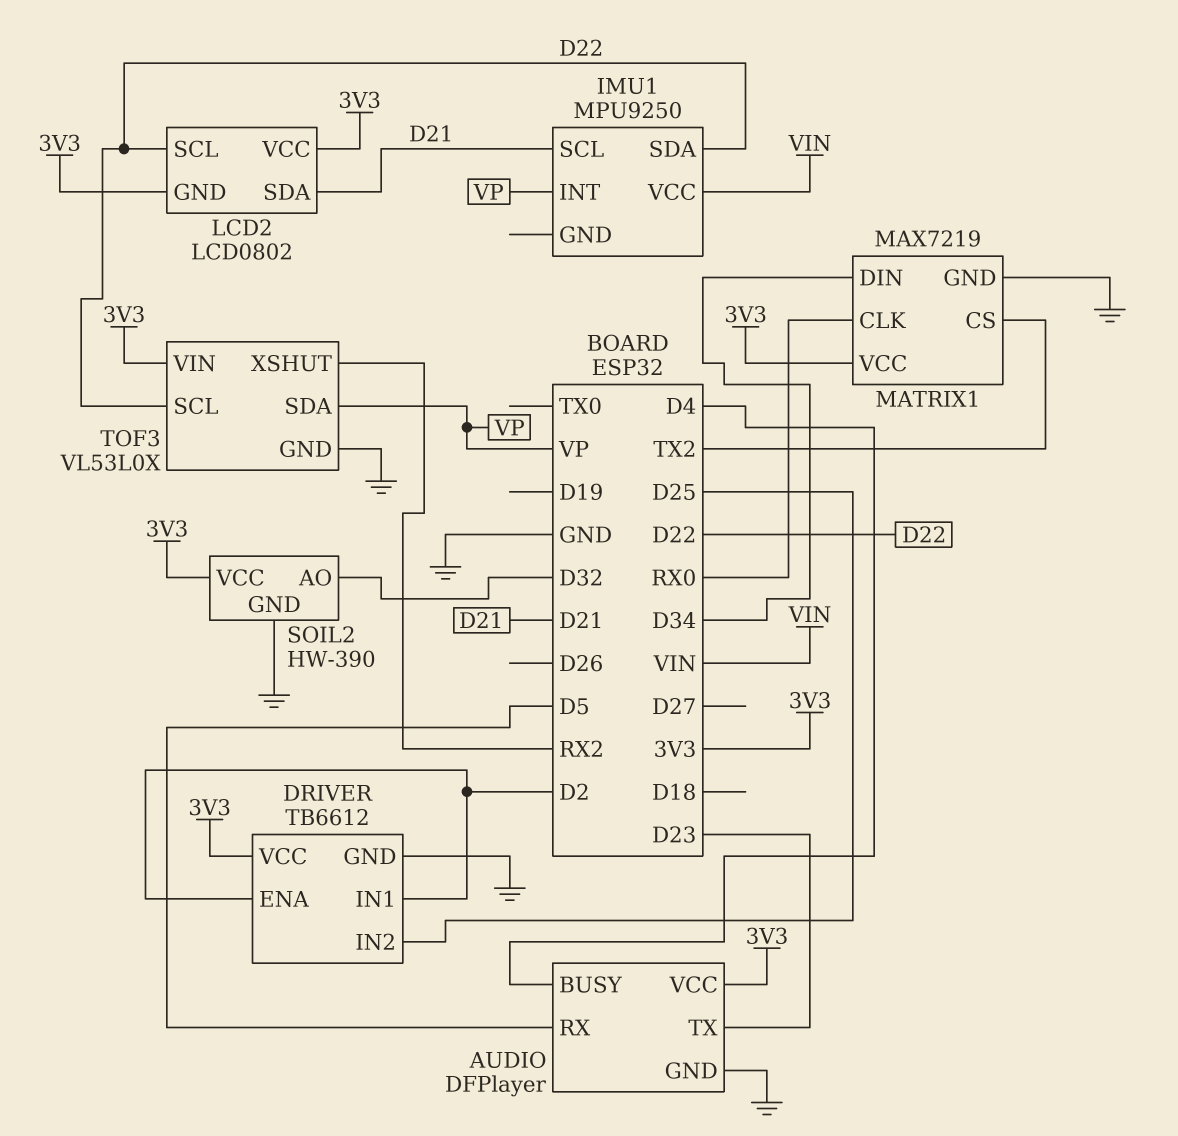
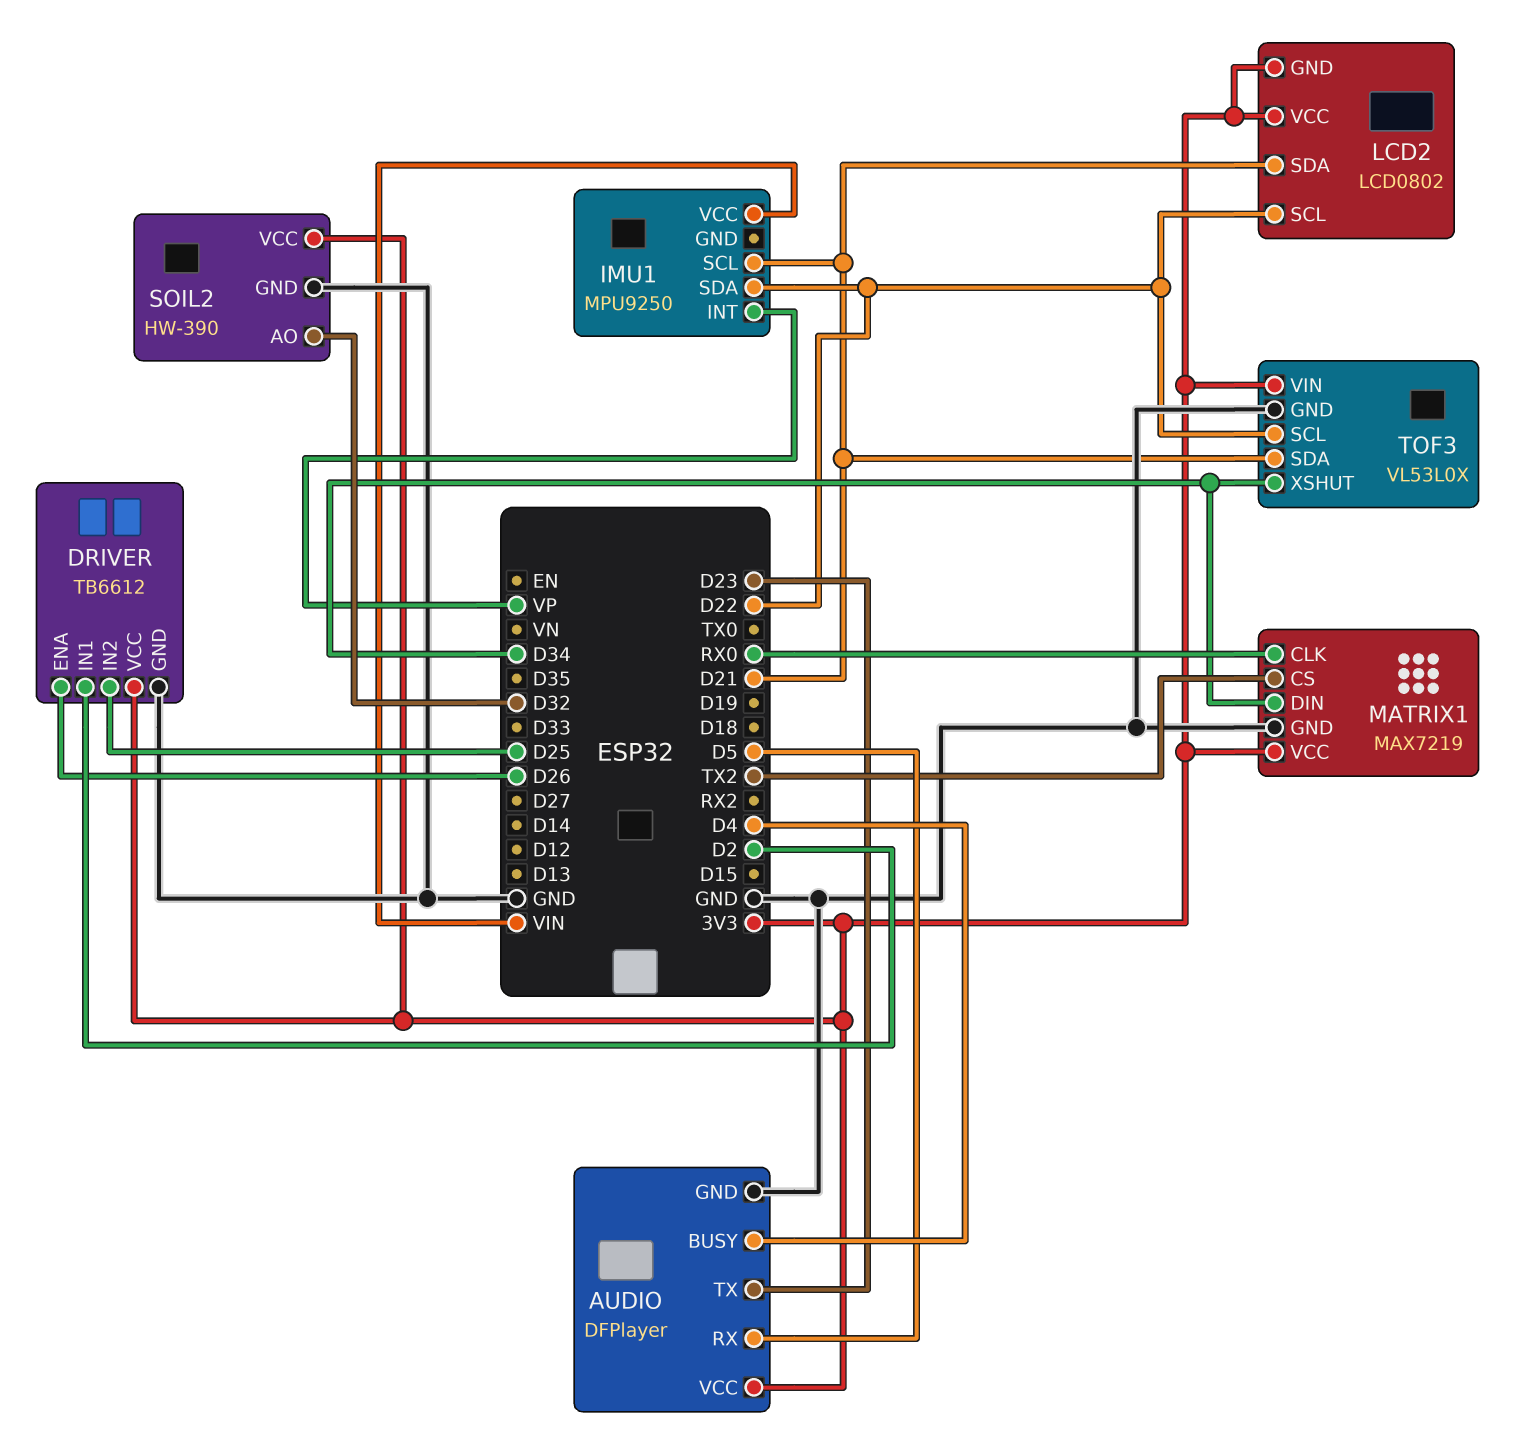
DRIVER pin ENA: D2 -> D26
TOF3 pin SDA: VP -> D21
TOF3 pin XSHUT: RX2 -> D34

